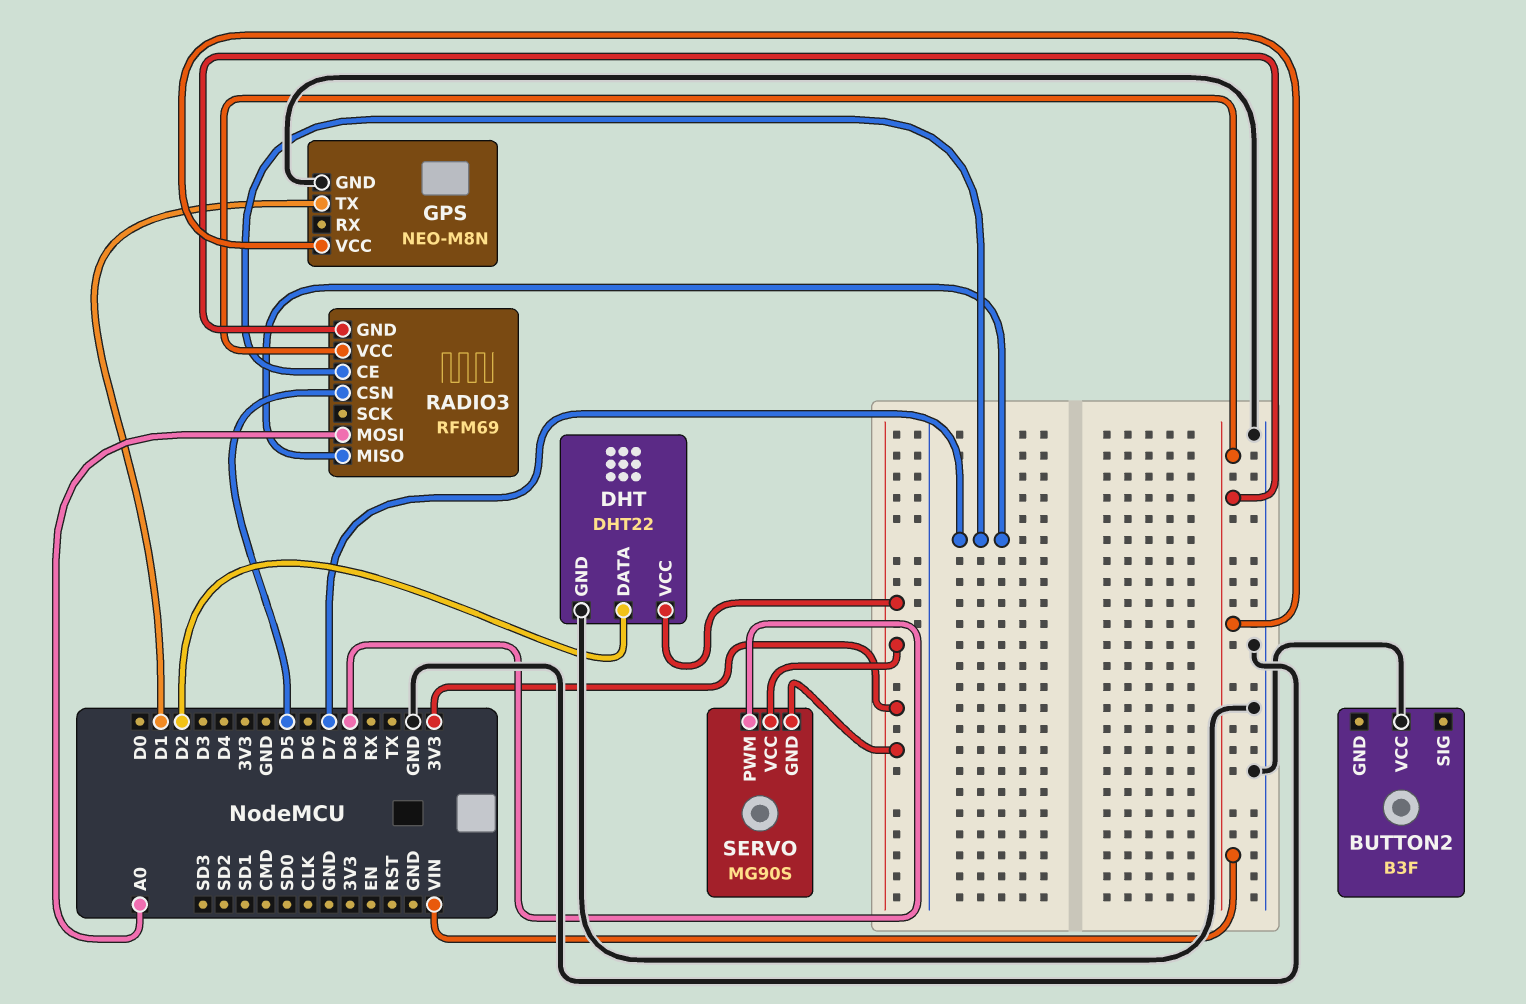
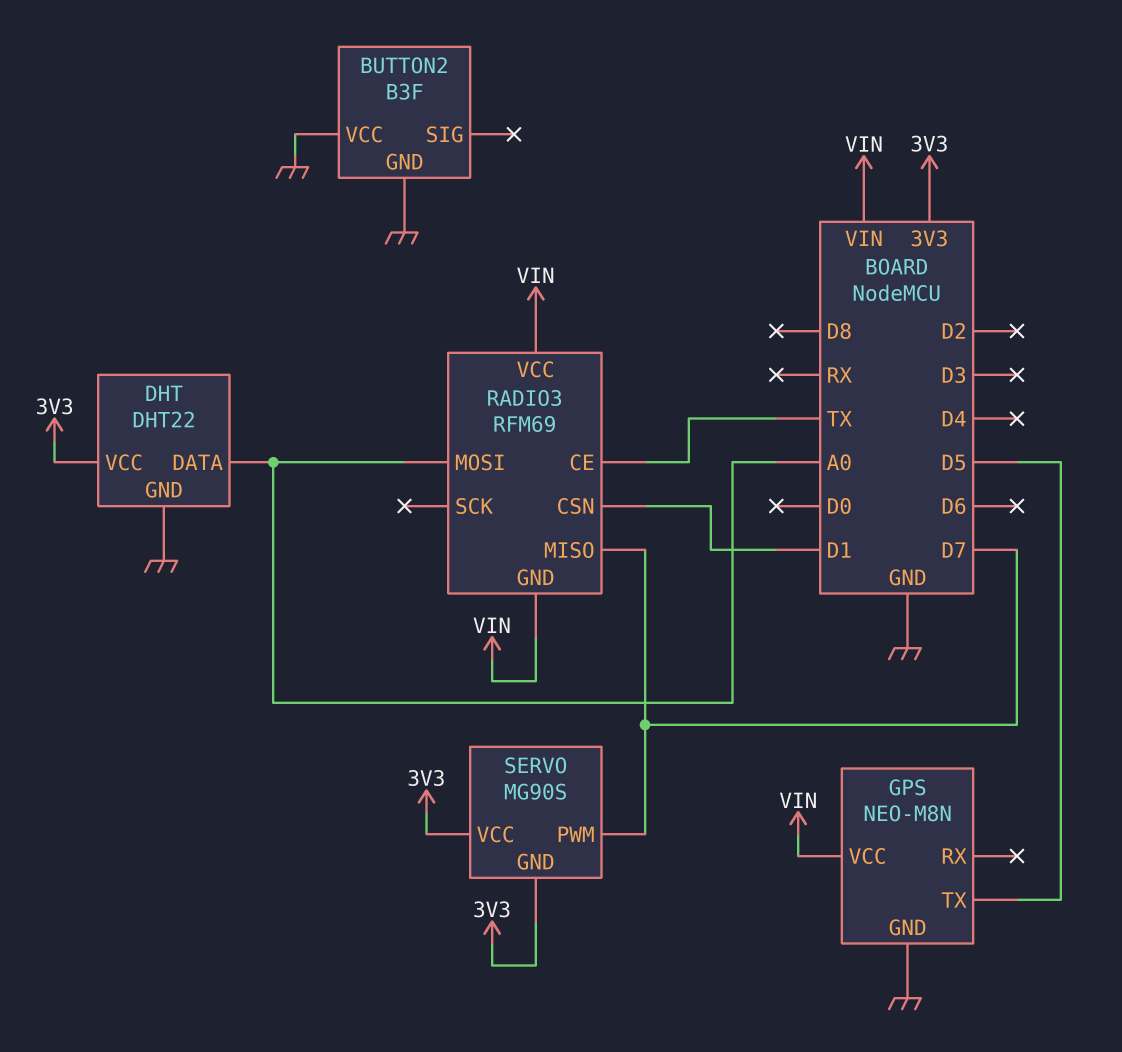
BUTTON2 pin GND: none -> GND
DHT pin DATA: D2 -> A0
GPS pin TX: D1 -> D5
RADIO3 pin CE: D7 -> TX
RADIO3 pin CSN: D5 -> D1
SERVO pin PWM: D8 -> D7

